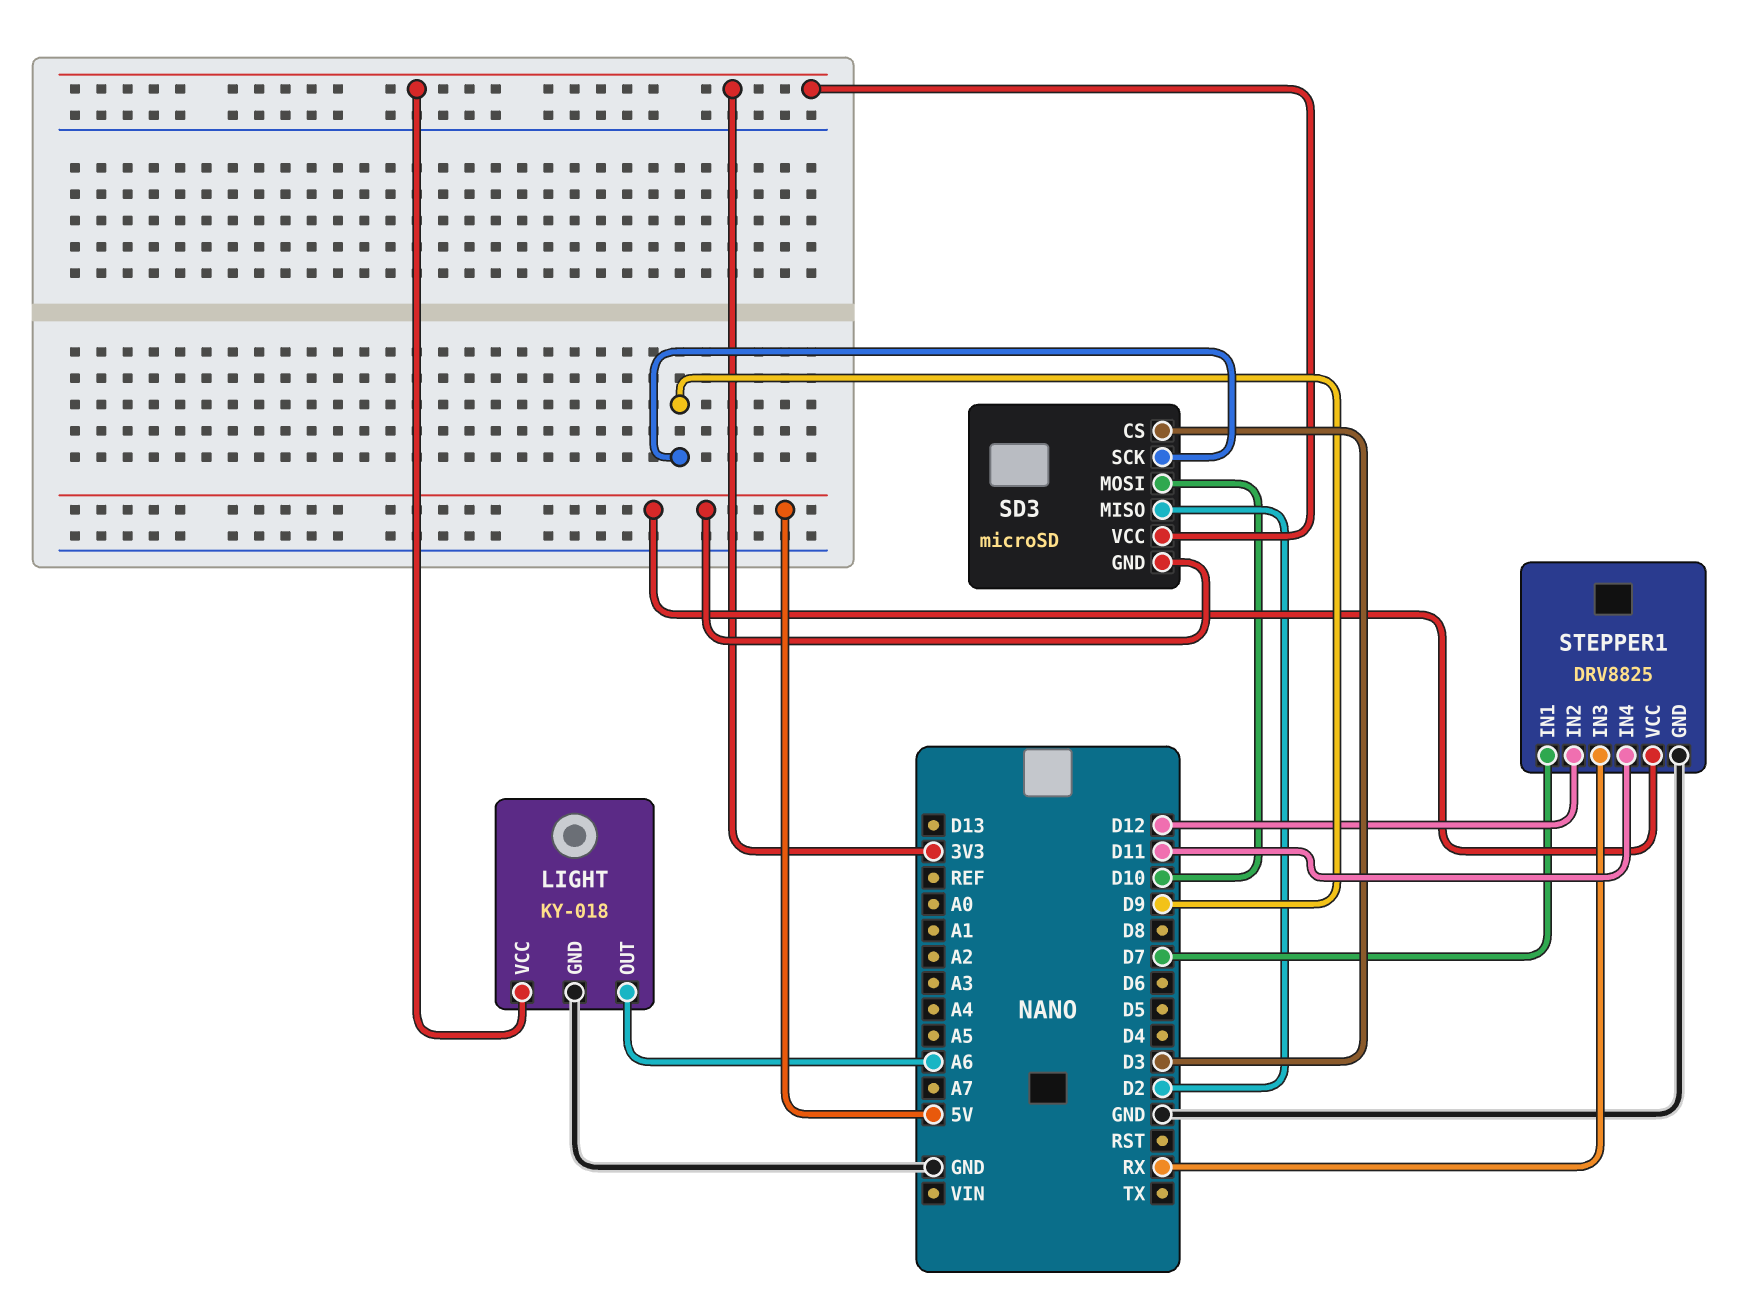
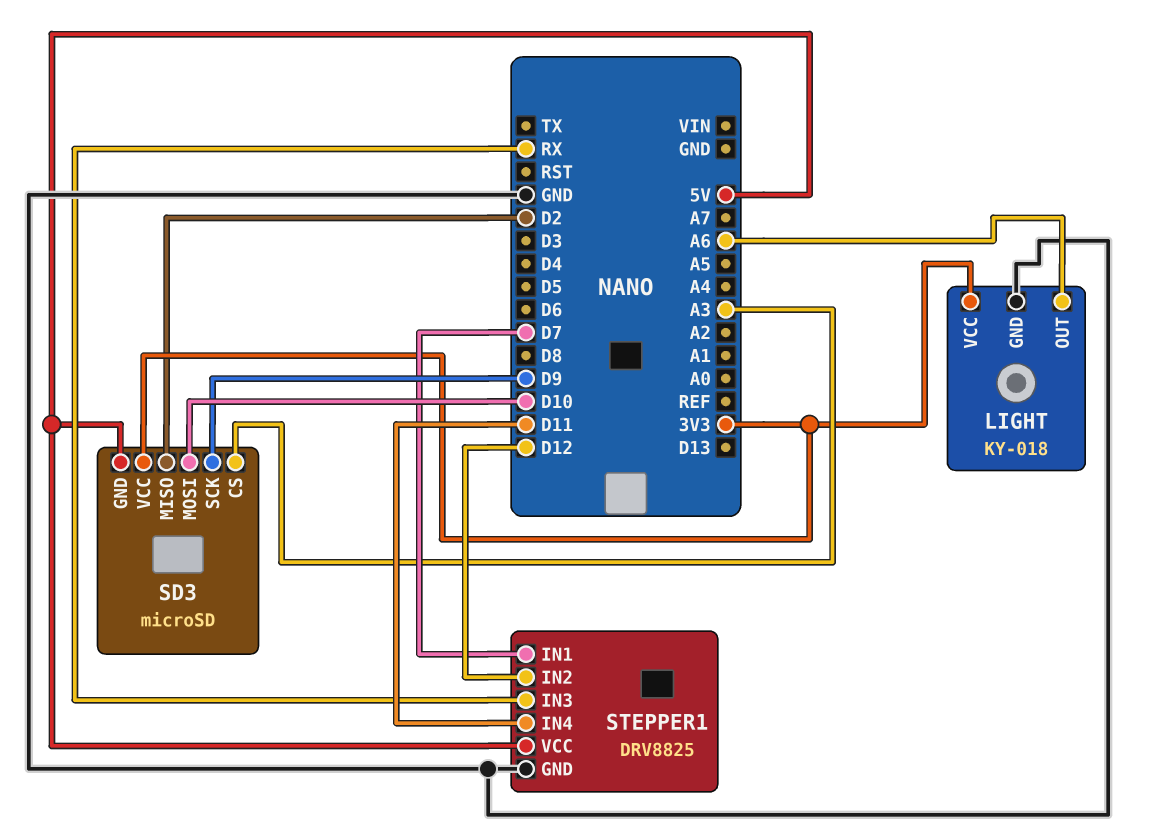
SD3 pin CS: D3 -> A3

